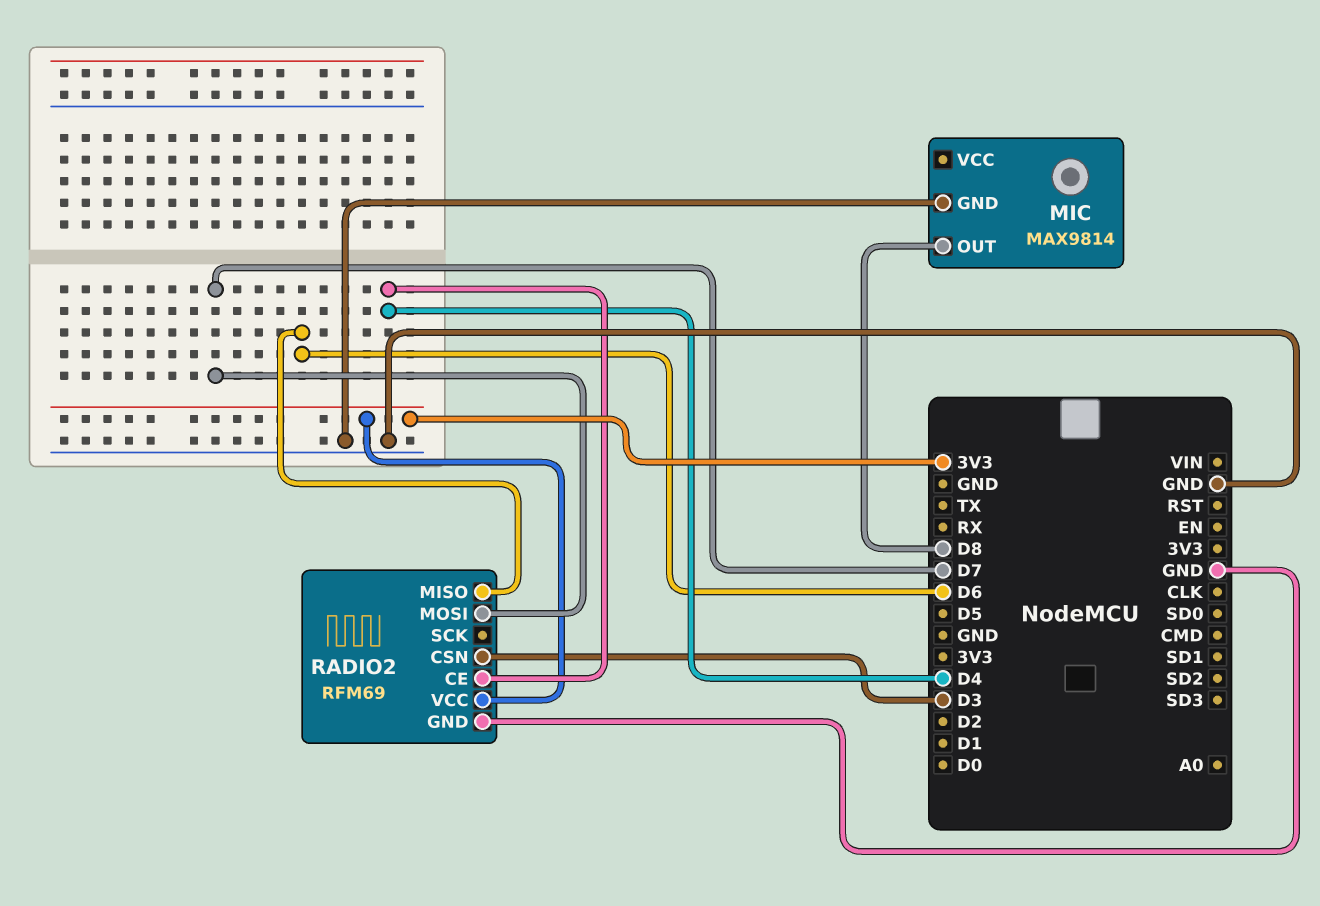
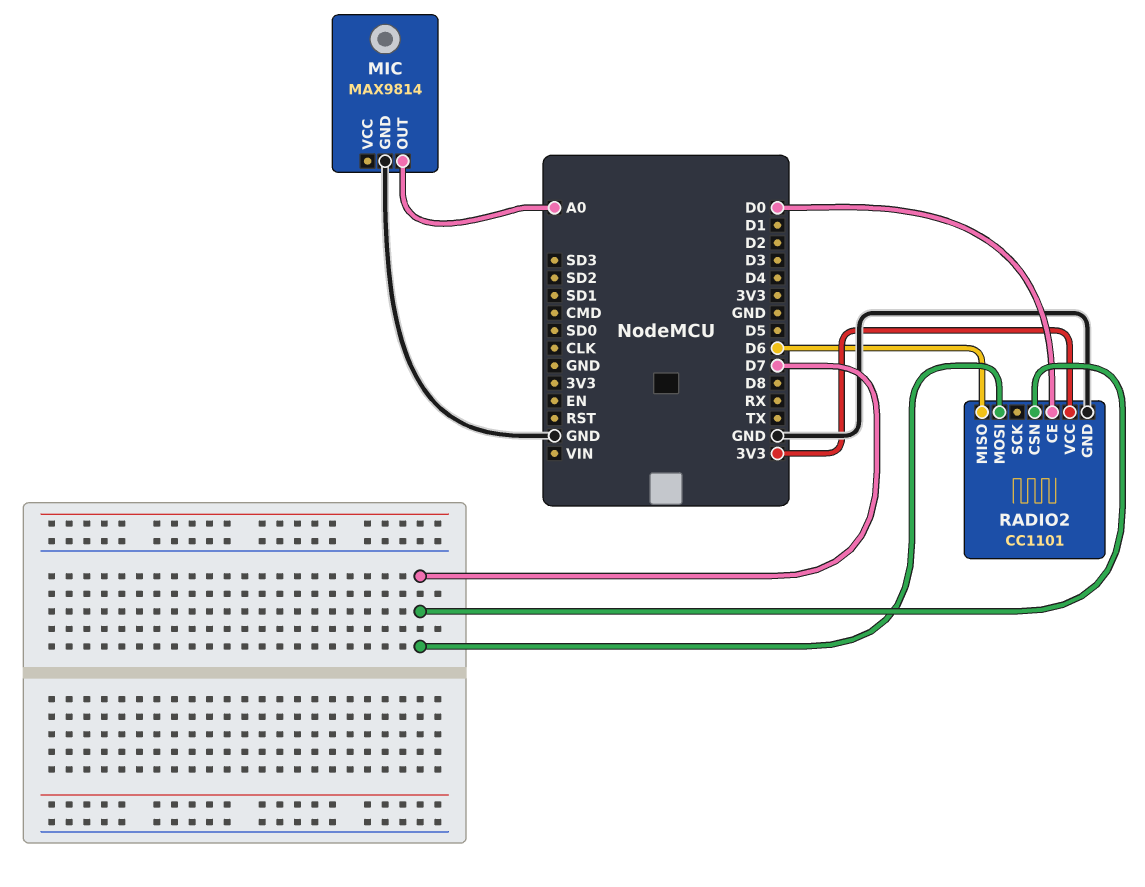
MIC pin OUT: D8 -> A0
RADIO2: RFM69 -> CC1101
RADIO2 pin CE: D4 -> D0
RADIO2 pin CSN: D3 -> D7

